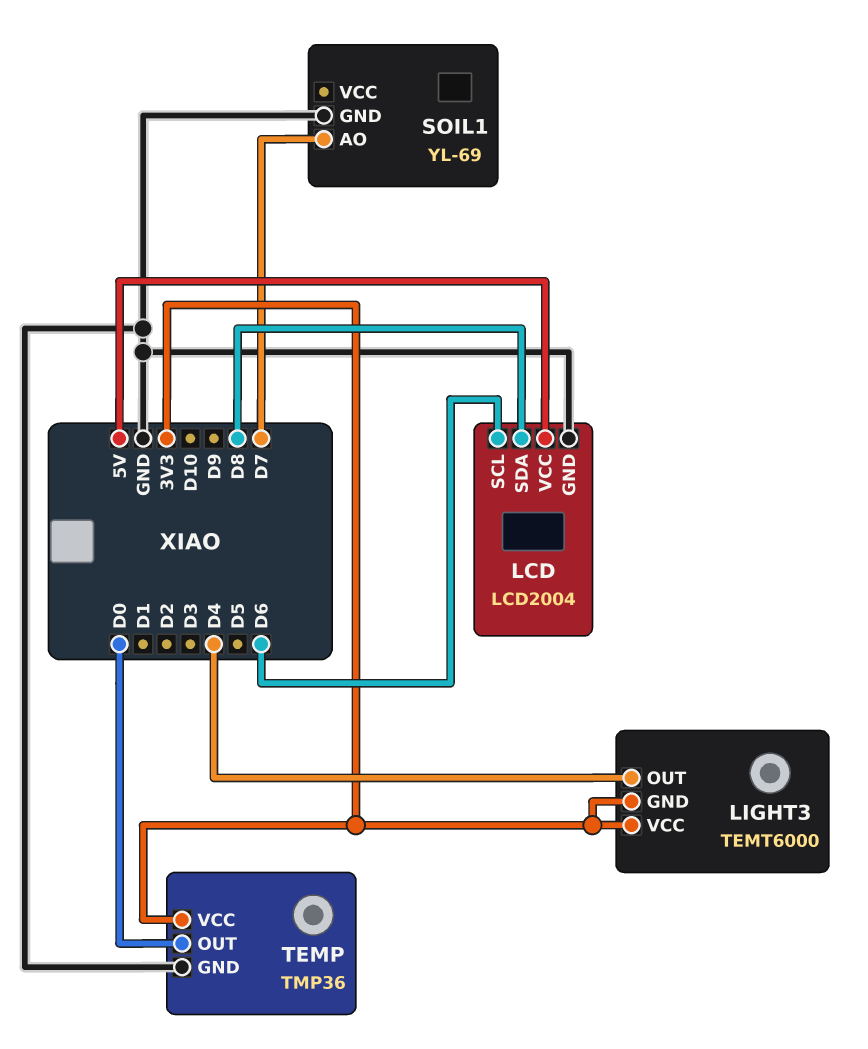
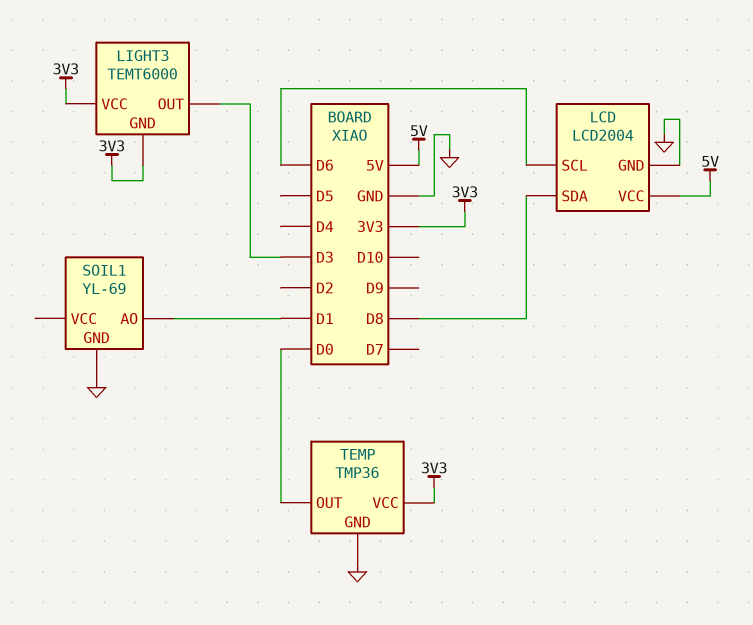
LIGHT3 pin OUT: D4 -> D3
SOIL1 pin AO: D7 -> D1

